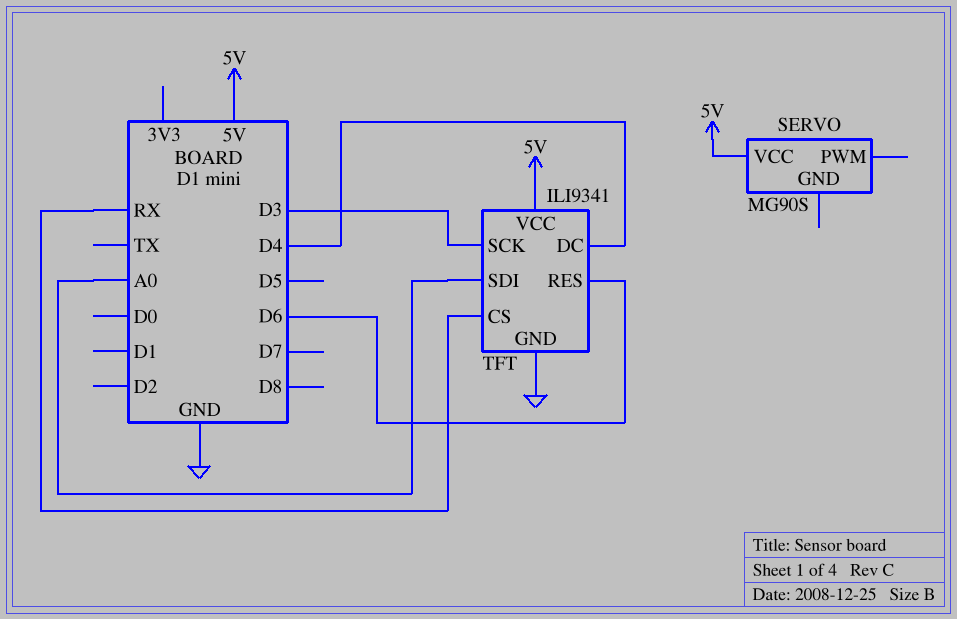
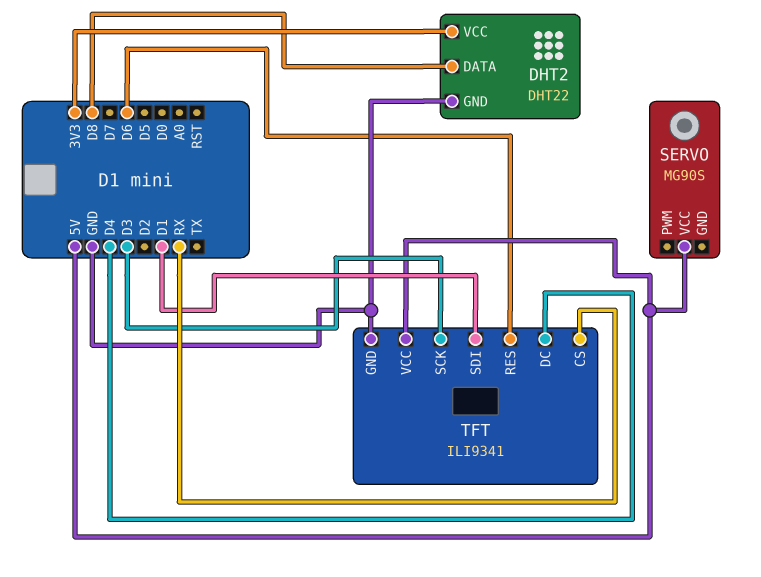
DHT2: none -> DHT22
DHT2 pin DATA: none -> D8
DHT2 pin GND: none -> GND
DHT2 pin VCC: none -> 3V3
TFT pin SDI: A0 -> D1

